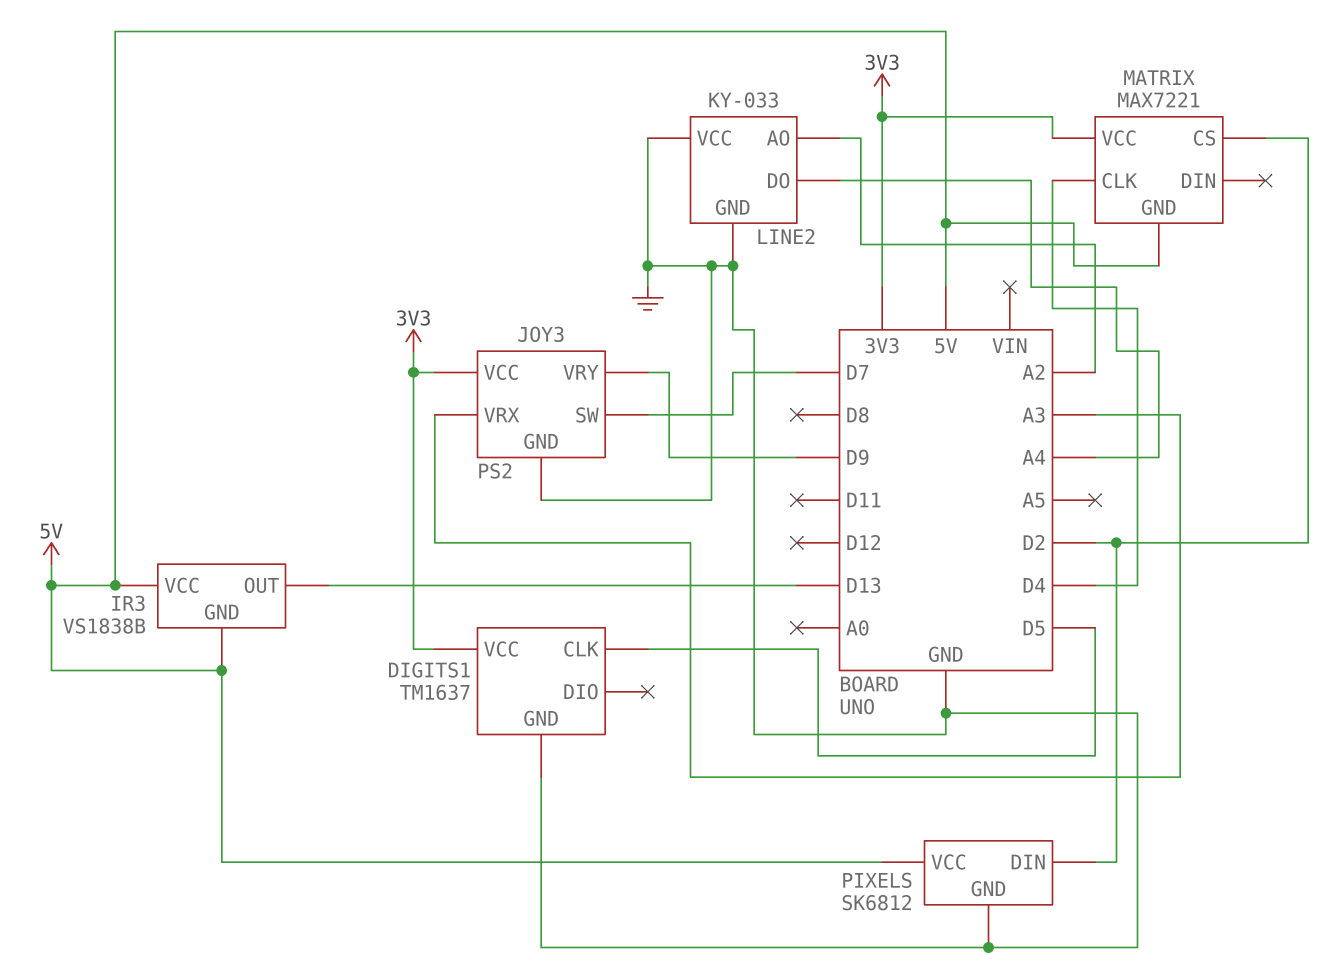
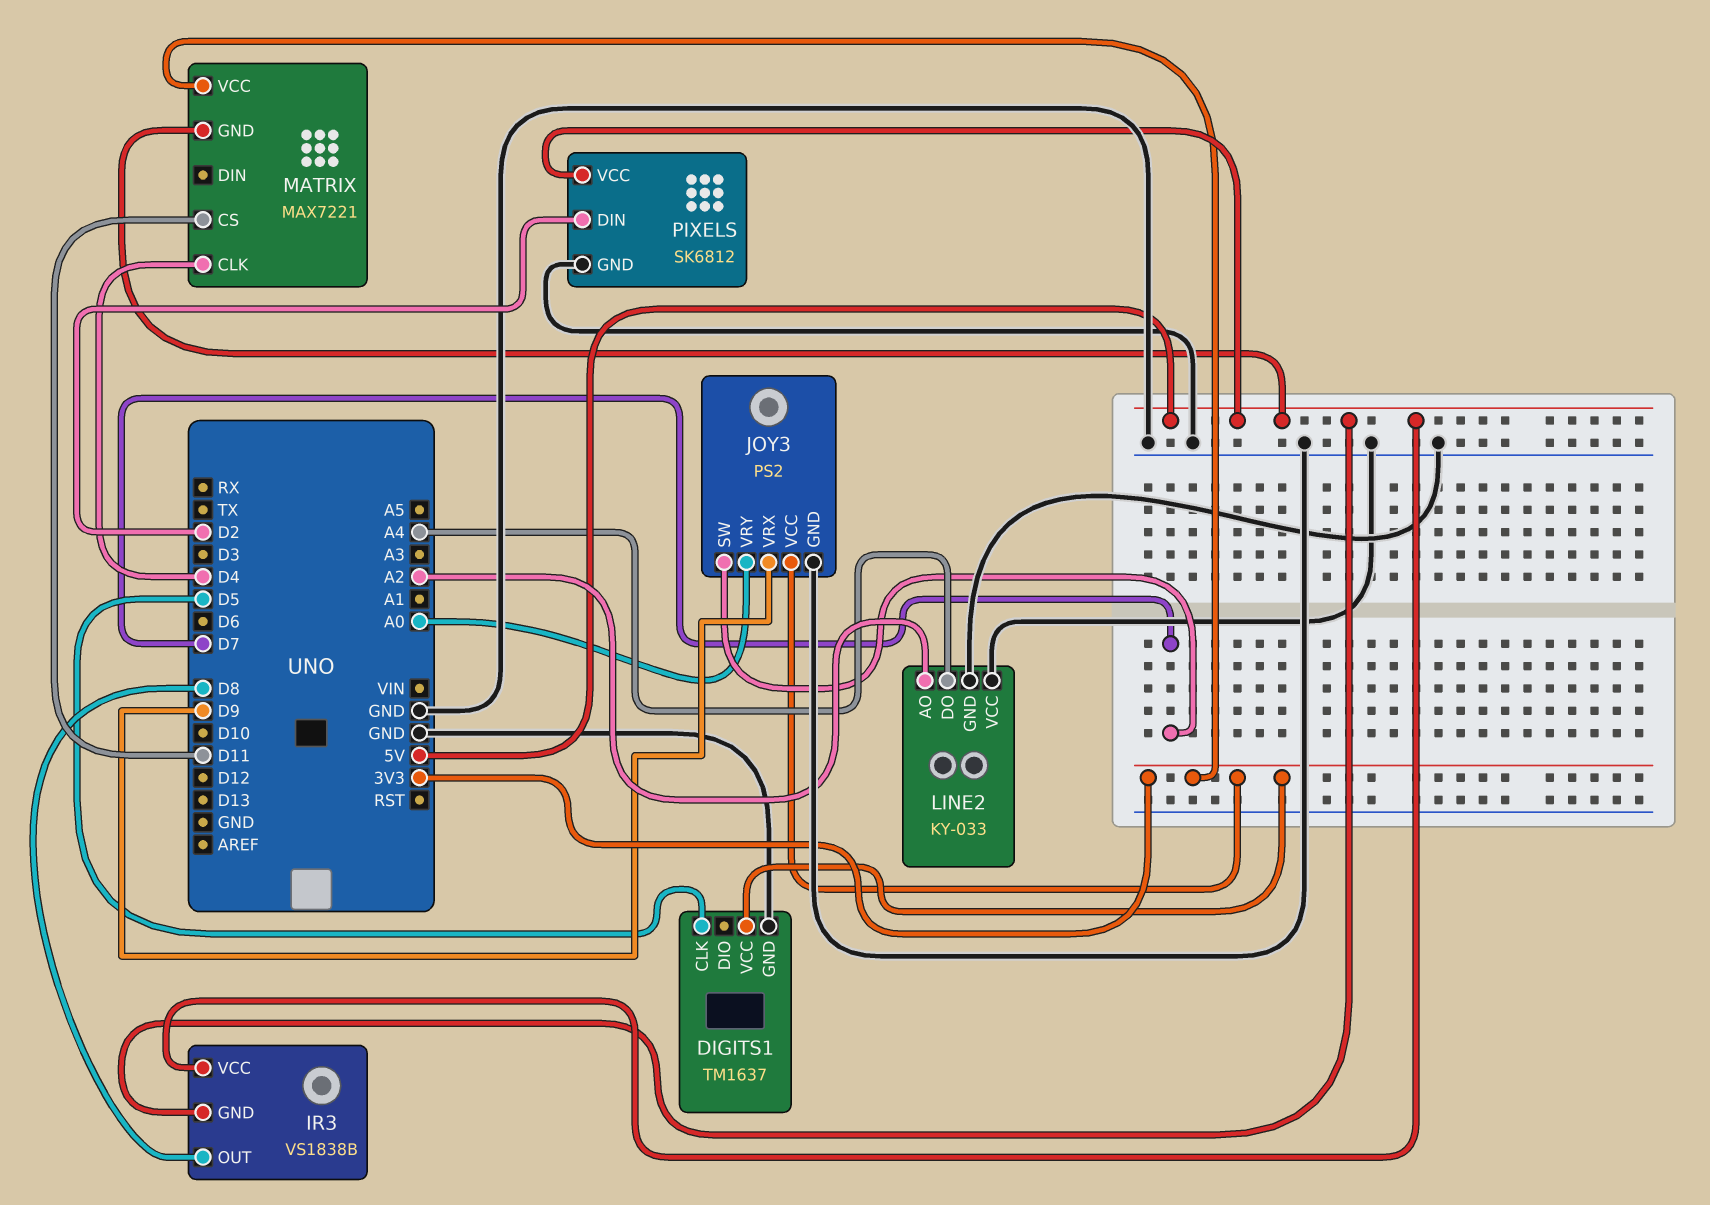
IR3 pin OUT: D13 -> D8
JOY3 pin VRX: A3 -> D9
JOY3 pin VRY: D9 -> A0
MATRIX pin CS: D2 -> D11

